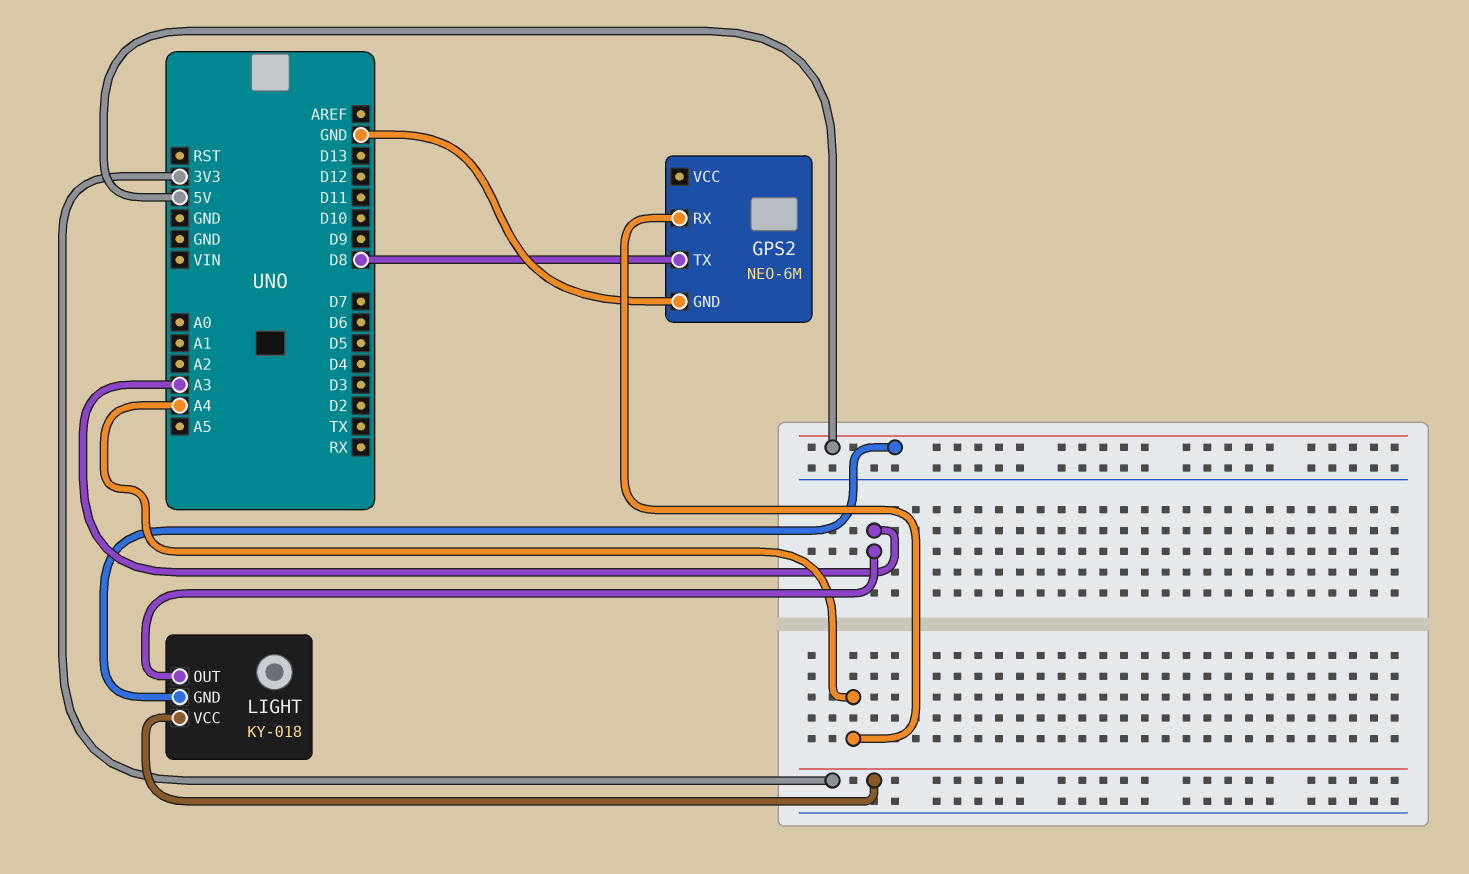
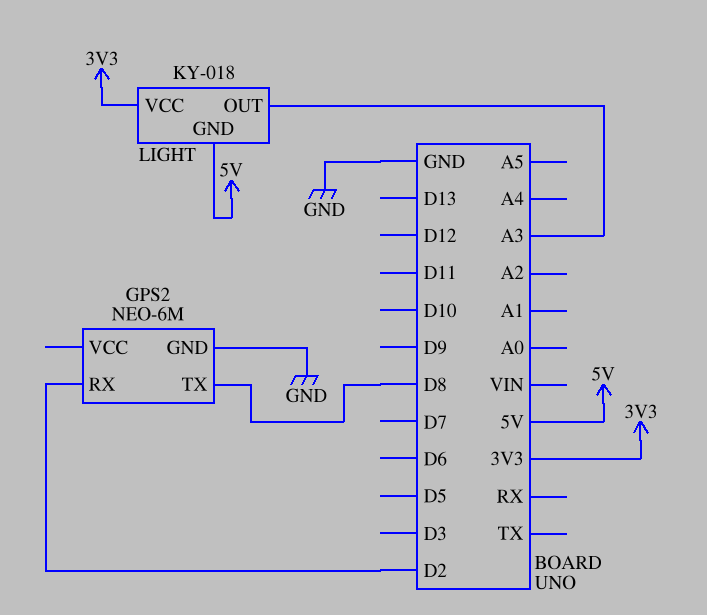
GPS2 pin RX: A4 -> D2

